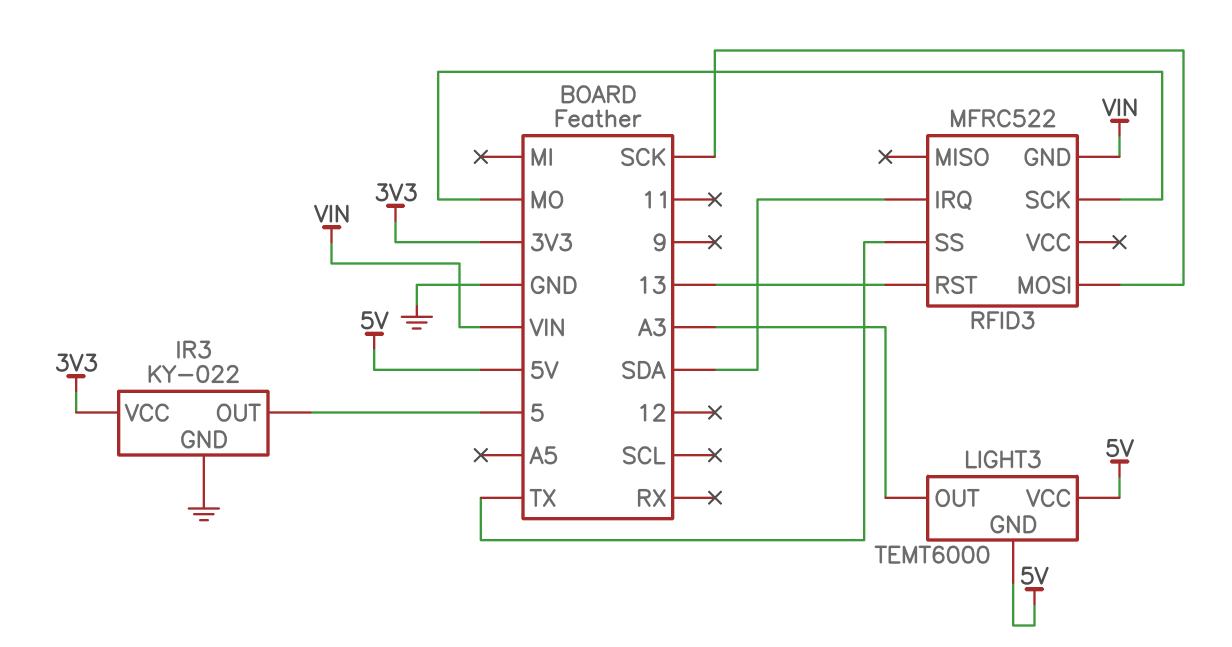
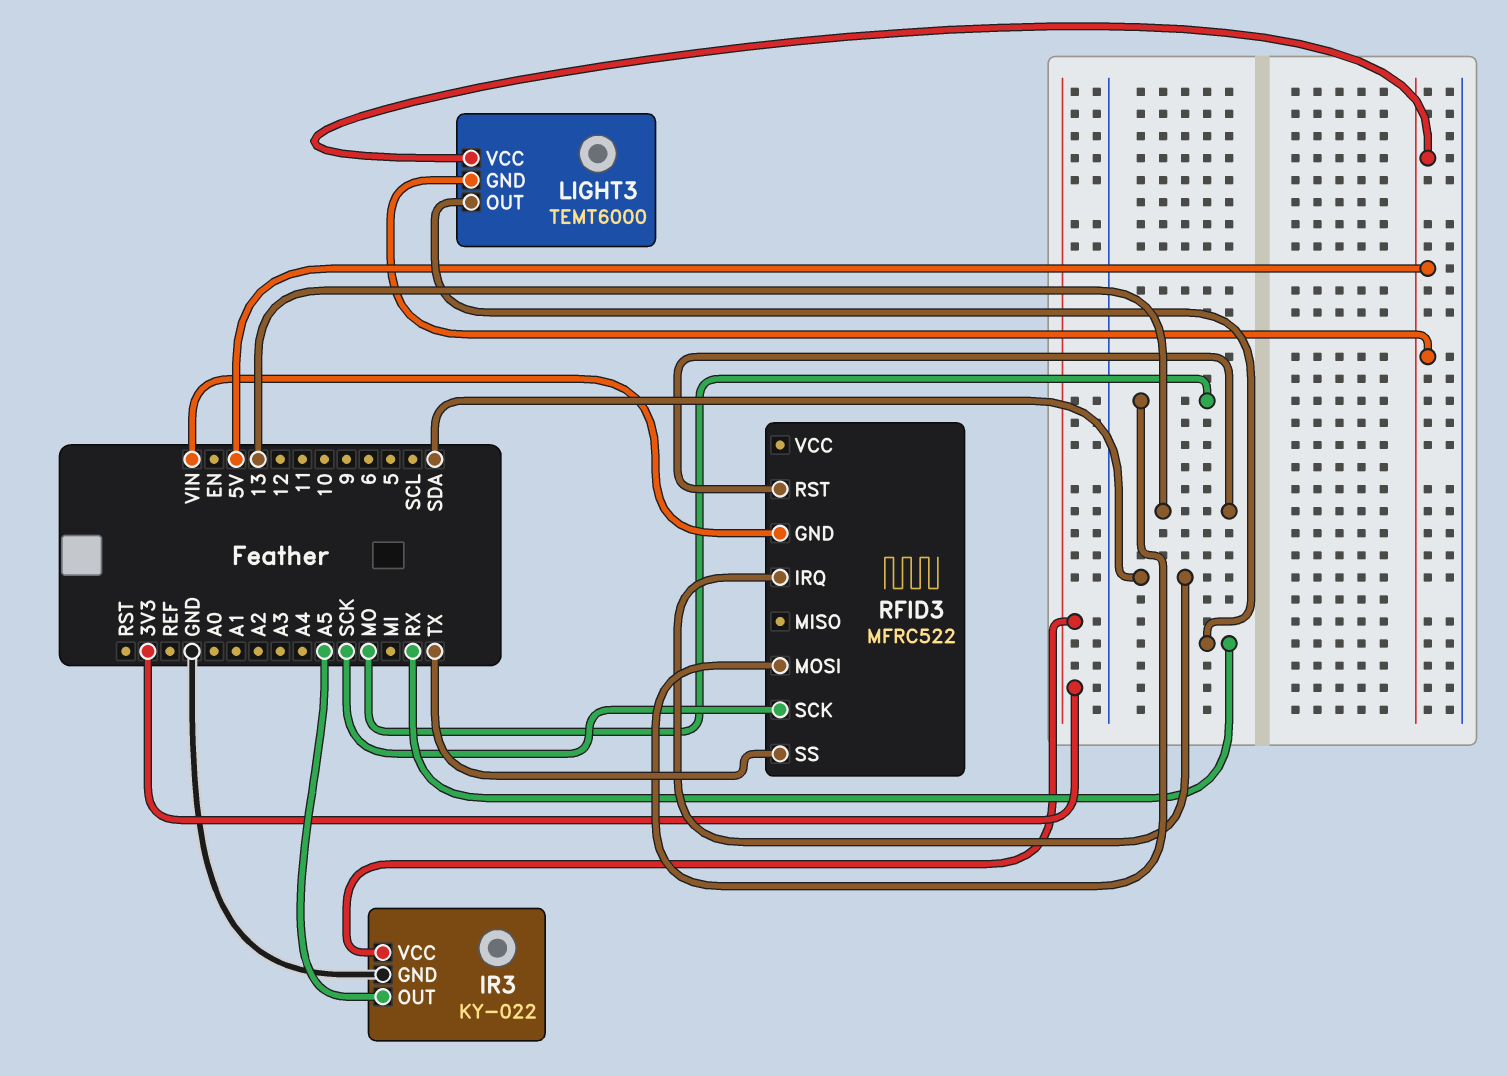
IR3 pin OUT: 5 -> A5
LIGHT3 pin OUT: A3 -> RX
RFID3 pin MOSI: SCK -> MO
RFID3 pin SCK: MO -> SCK

